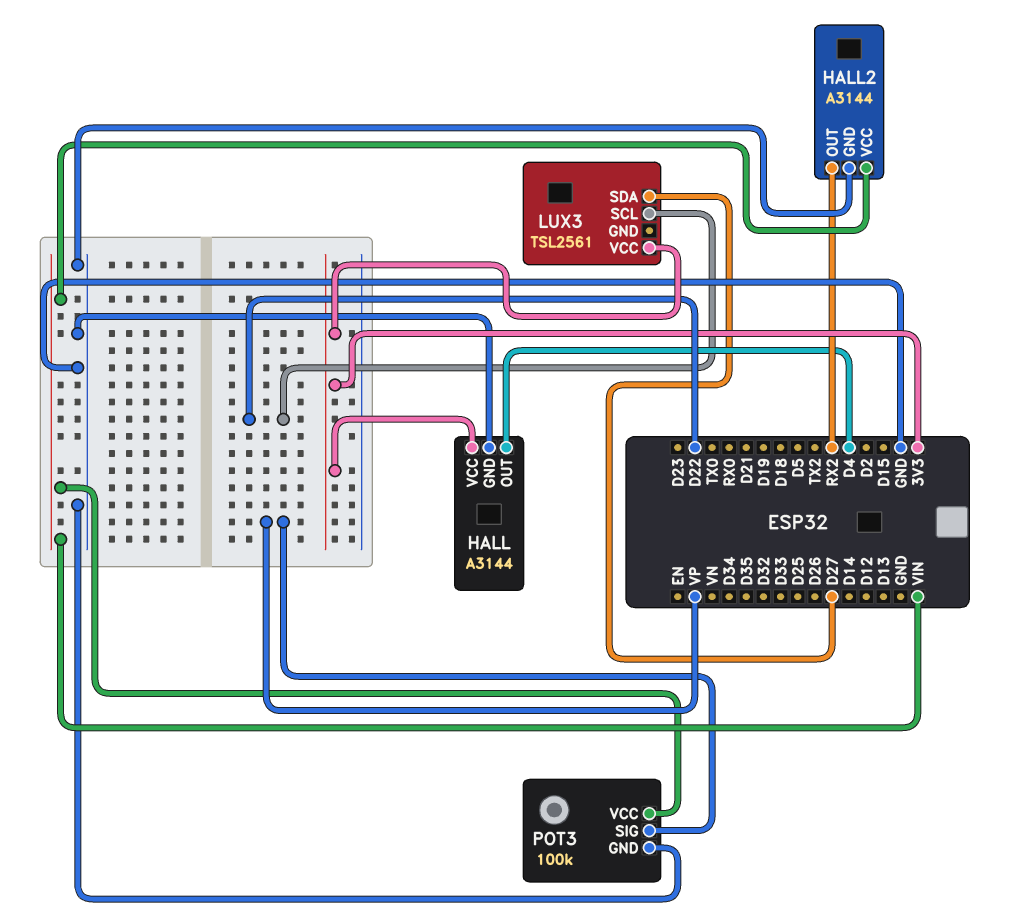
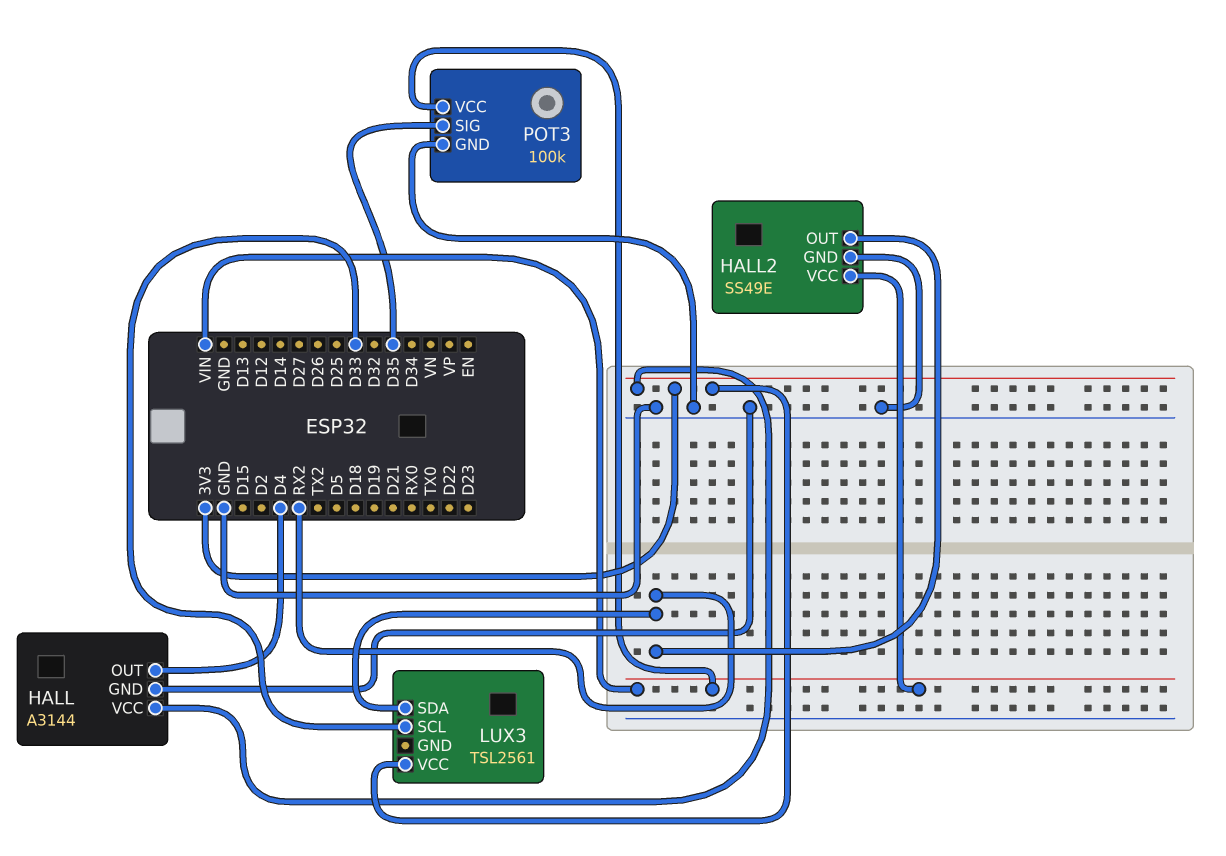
HALL2: A3144 -> SS49E
LUX3 pin SCL: D22 -> D33
LUX3 pin SDA: D27 -> RX2
POT3 pin SIG: VP -> D35

